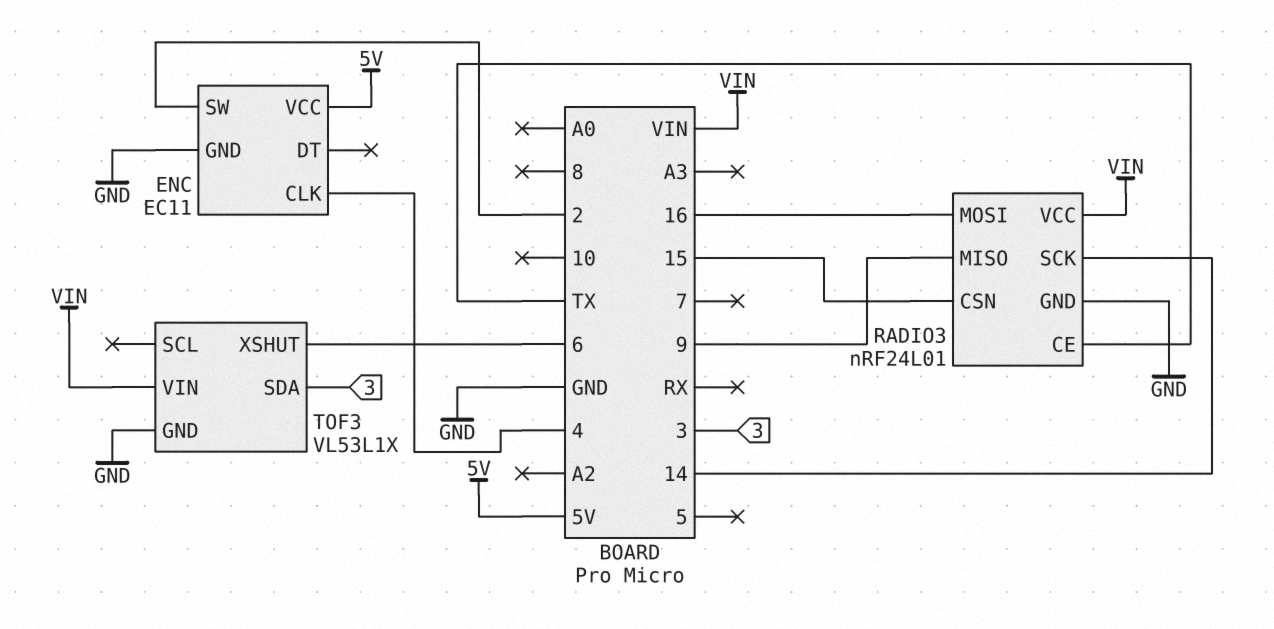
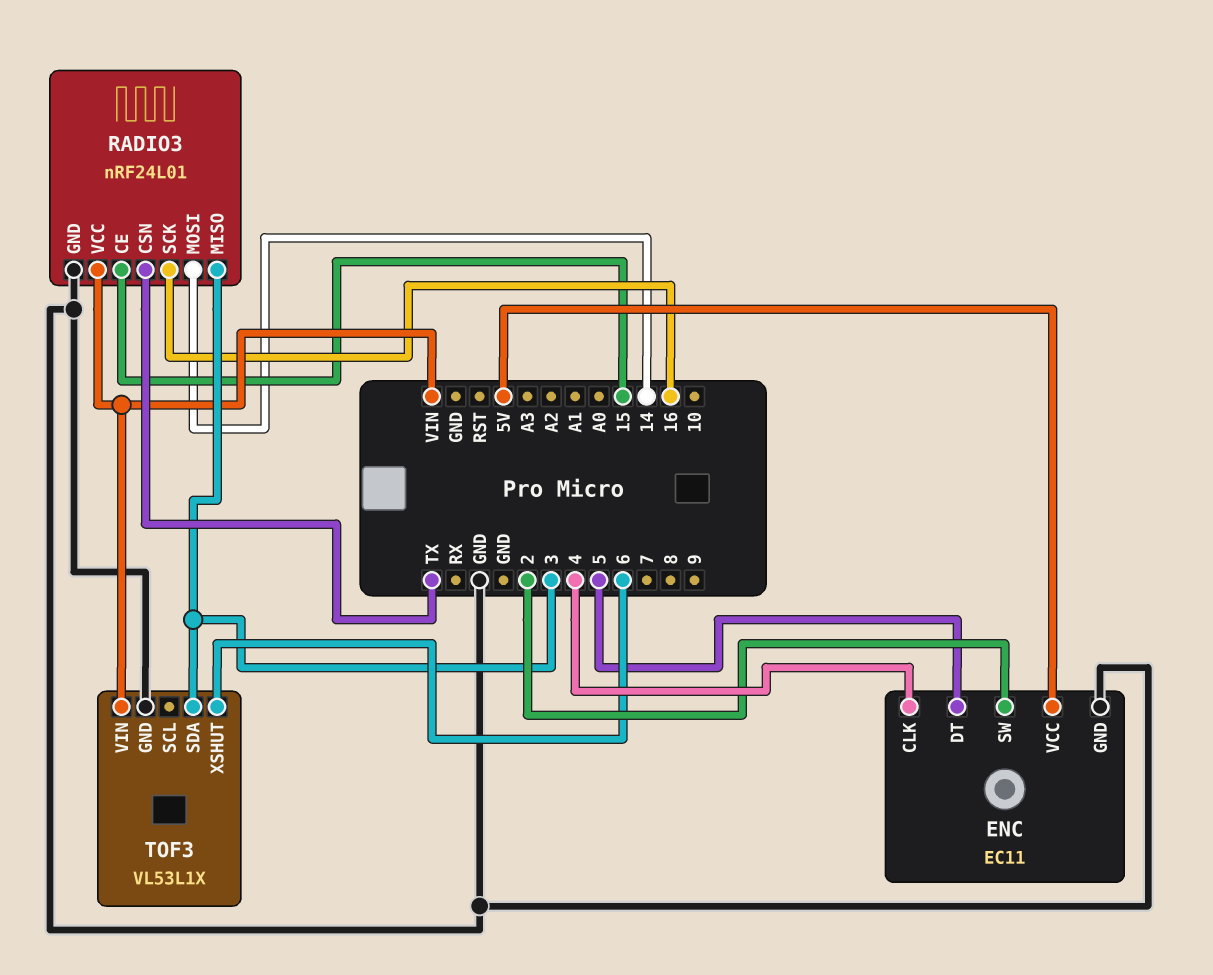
ENC pin DT: none -> 5
RADIO3 pin CE: TX -> 15
RADIO3 pin CSN: 15 -> TX
RADIO3 pin MISO: 9 -> 3
RADIO3 pin MOSI: 16 -> 14
RADIO3 pin SCK: 14 -> 16

